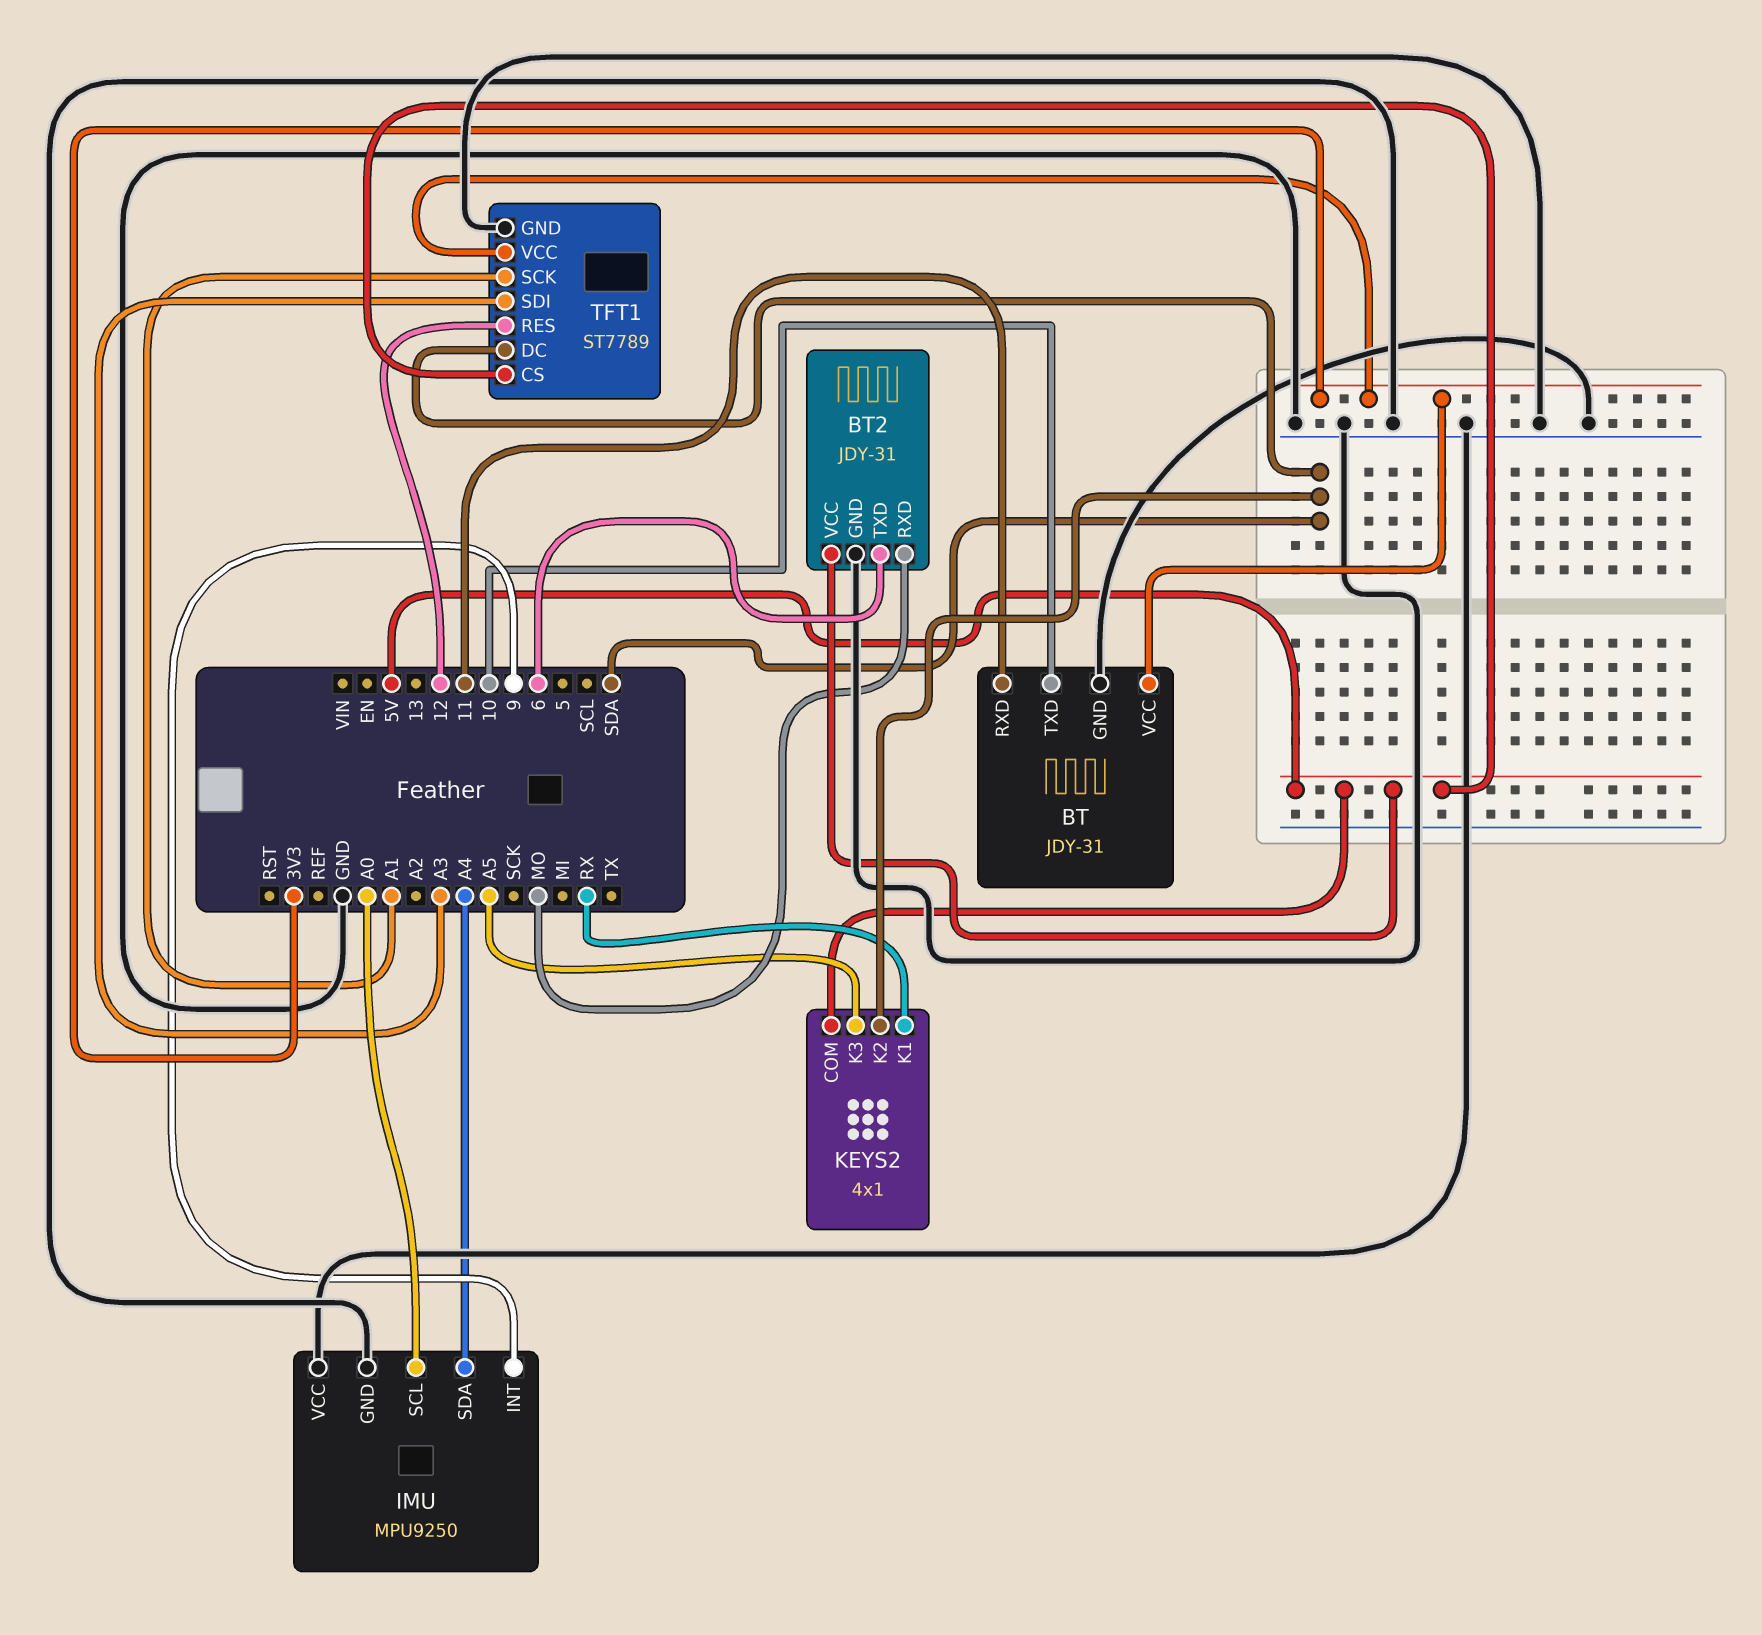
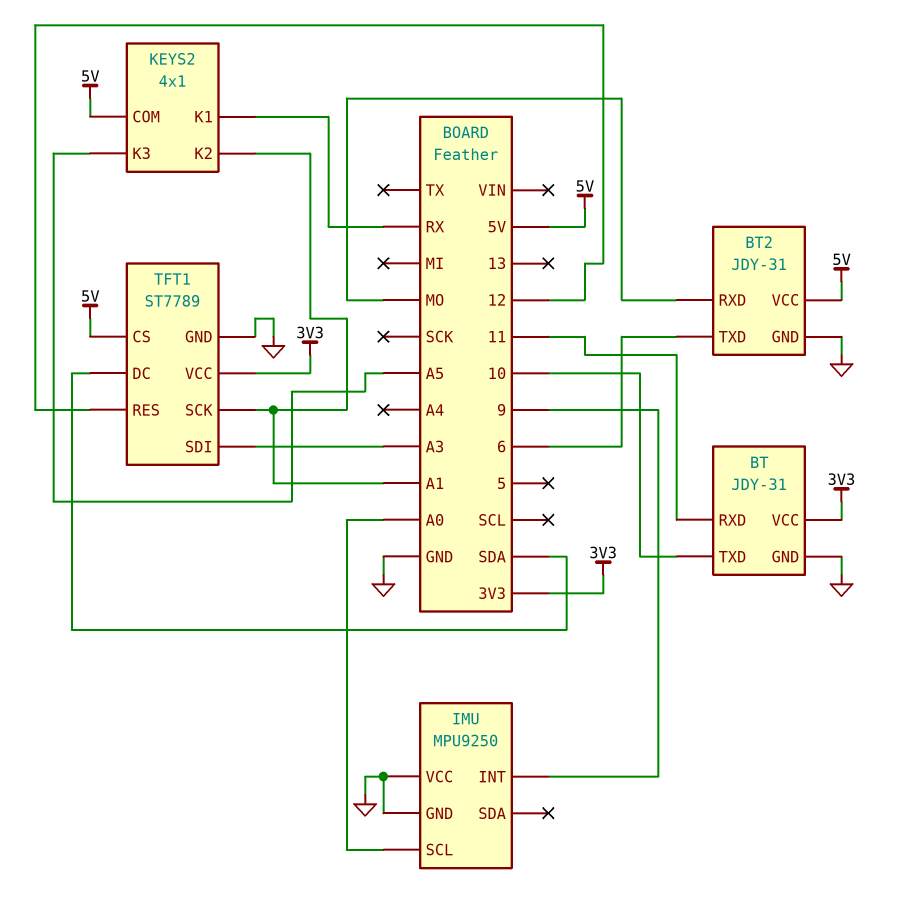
IMU pin SDA: A4 -> none
KEYS2 pin K2: SDA -> A1

